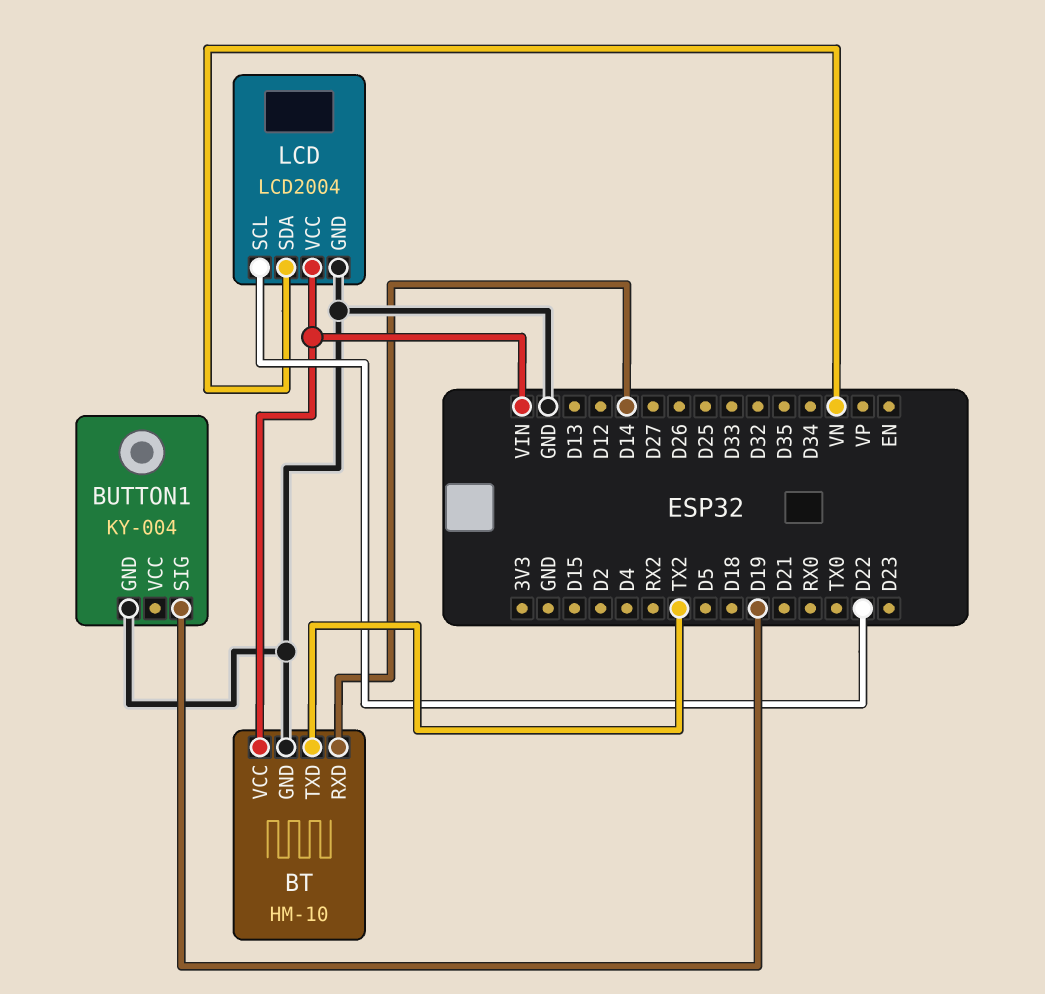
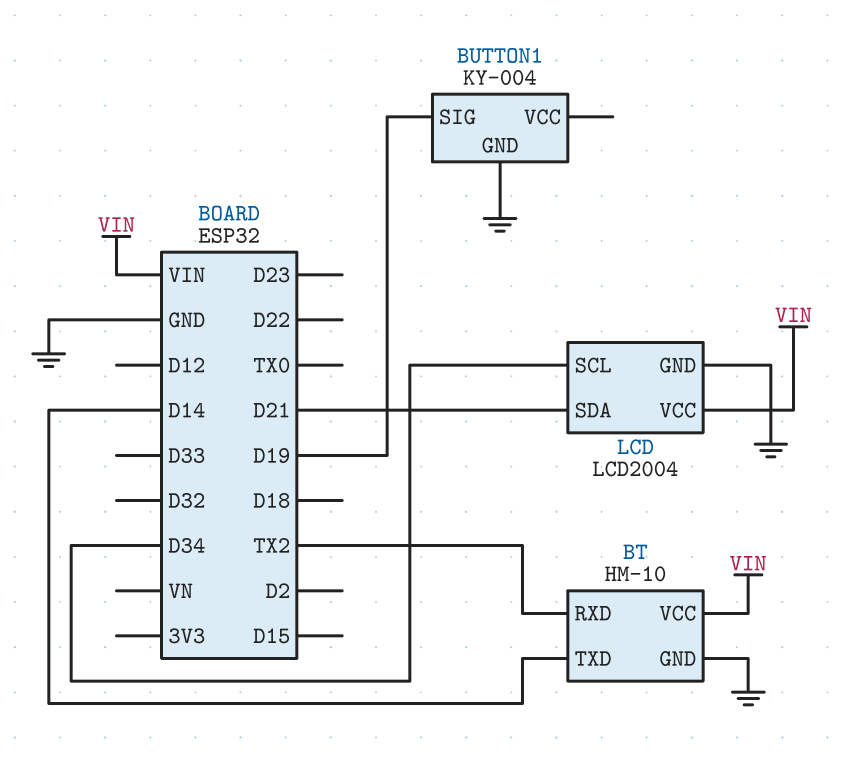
BT pin RXD: D14 -> TX2
BT pin TXD: TX2 -> D14
LCD pin SCL: D22 -> D34
LCD pin SDA: VN -> D21

